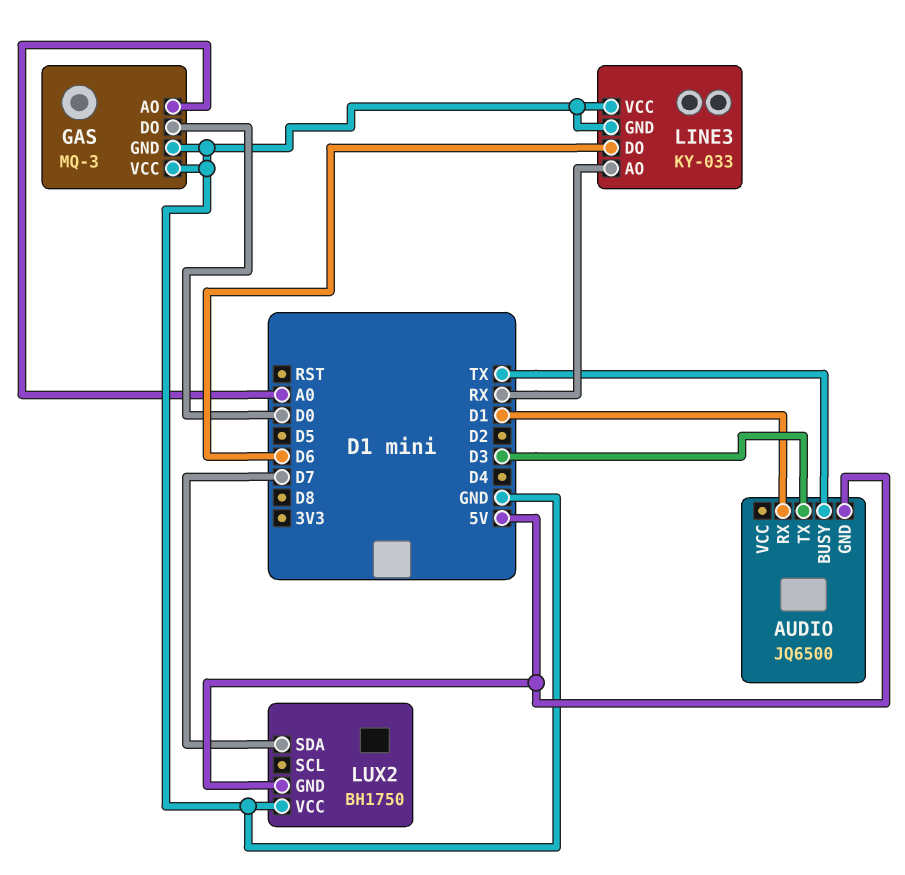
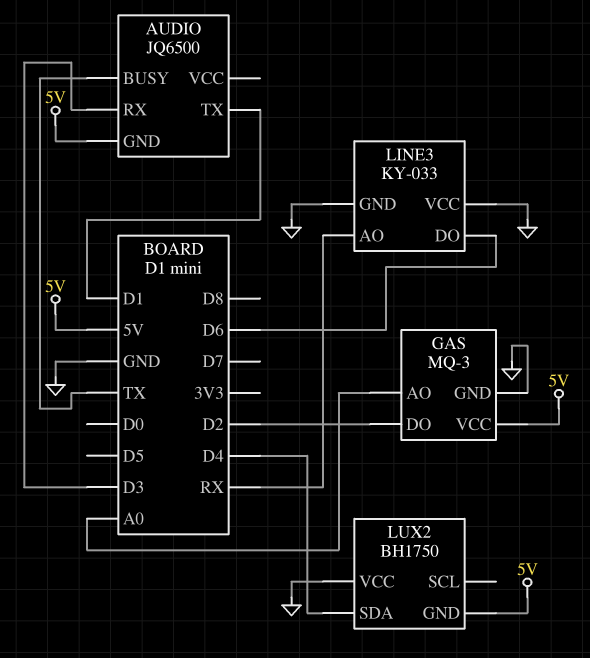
AUDIO pin RX: D1 -> D3
AUDIO pin TX: D3 -> D1
GAS pin DO: D0 -> D2
GAS pin VCC: GND -> 5V
LUX2 pin SDA: D7 -> D4

